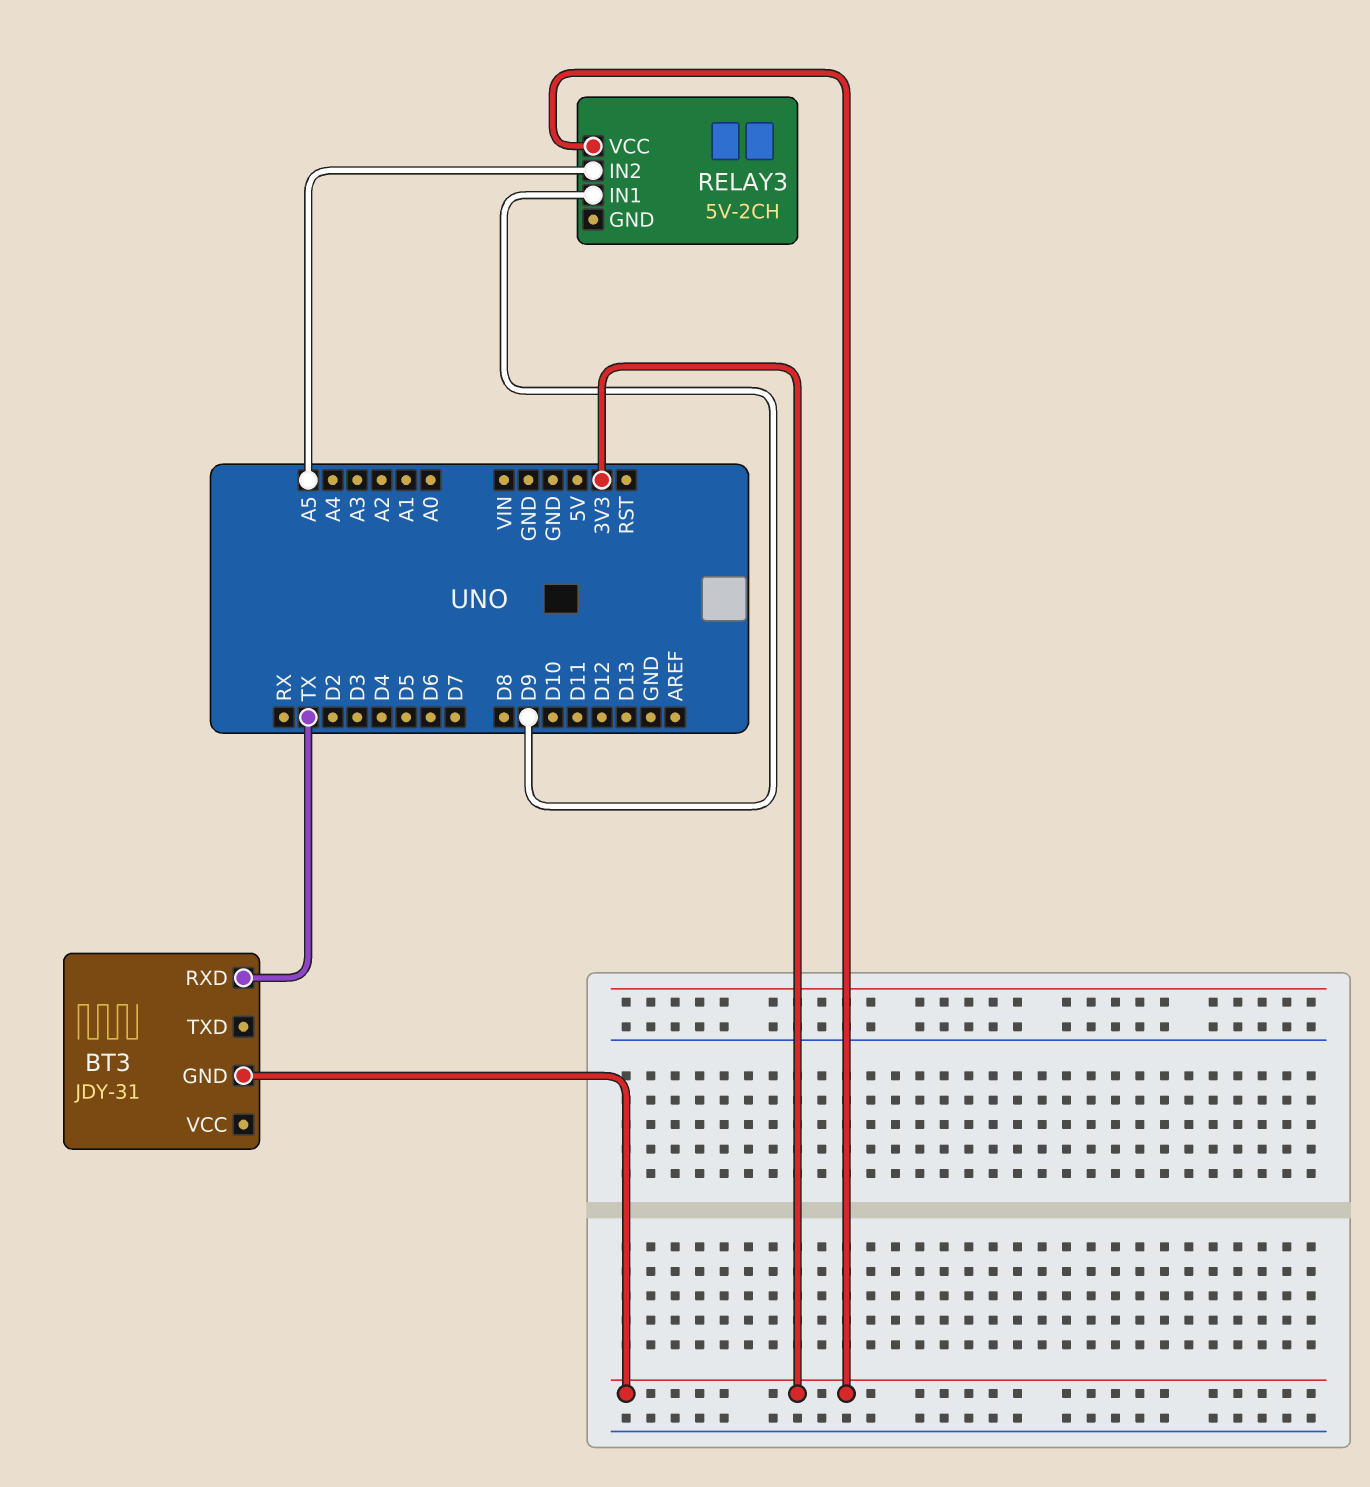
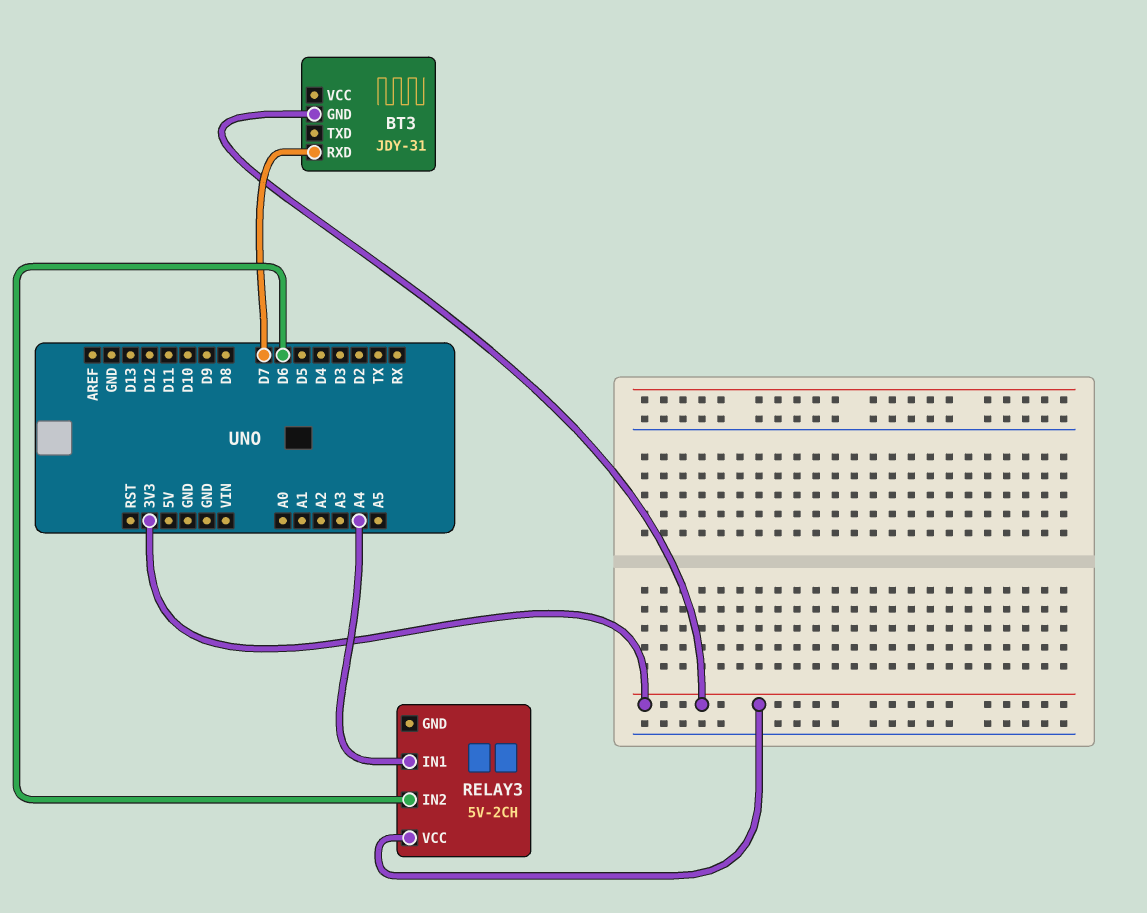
BT3 pin RXD: TX -> D7
RELAY3 pin IN1: D9 -> A4
RELAY3 pin IN2: A5 -> D6

